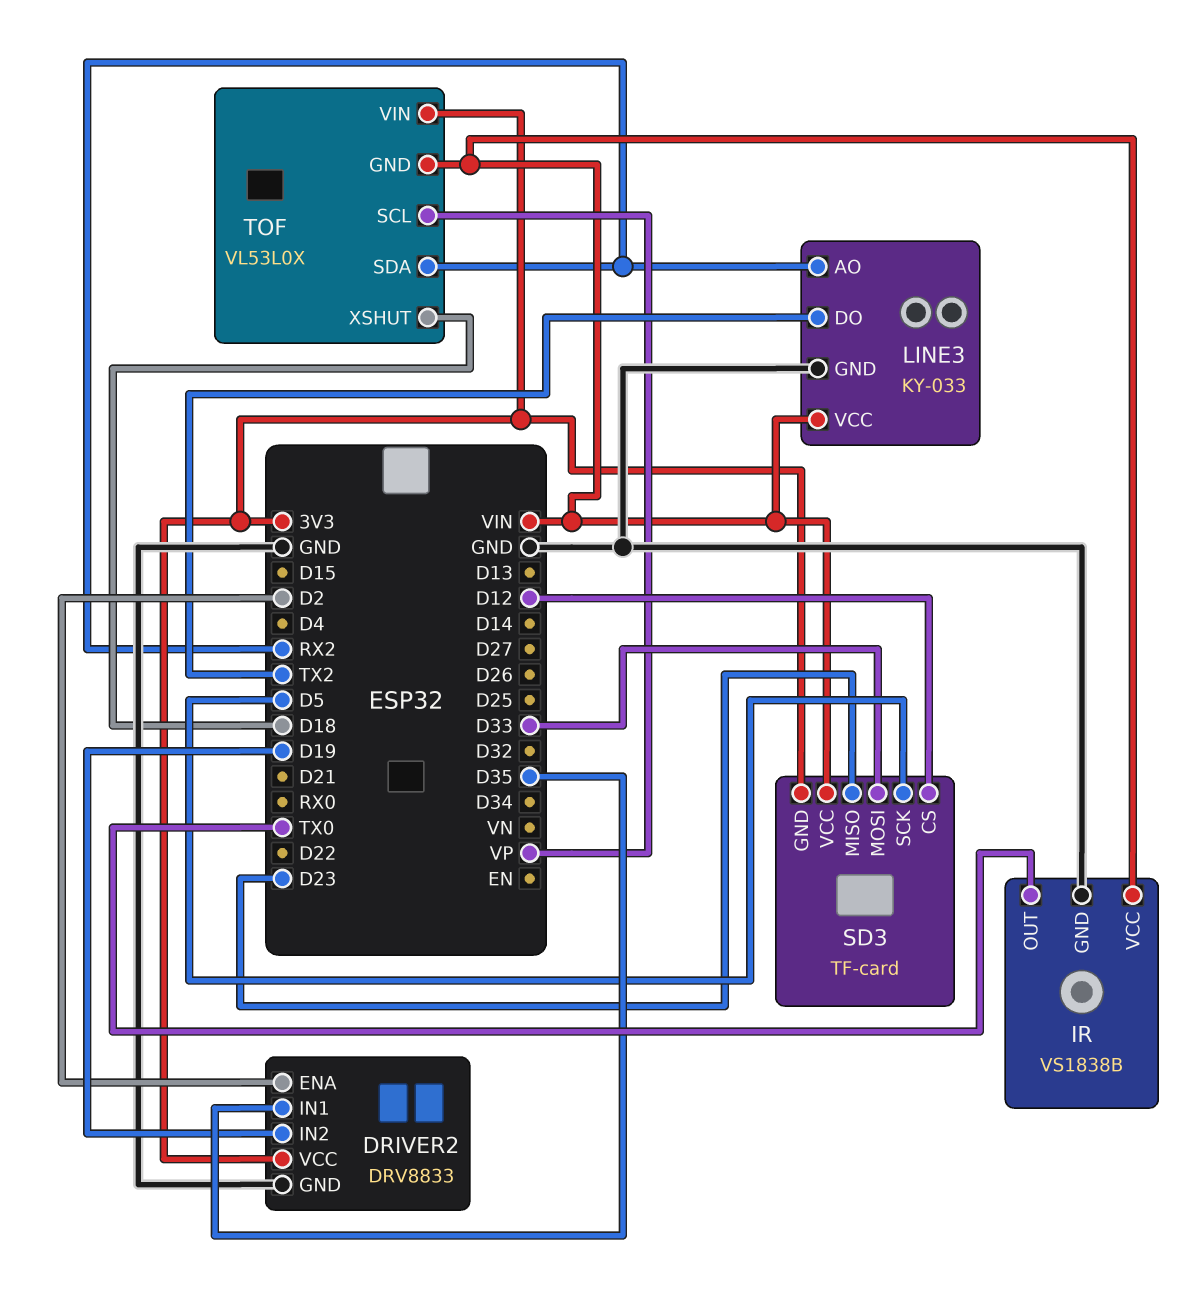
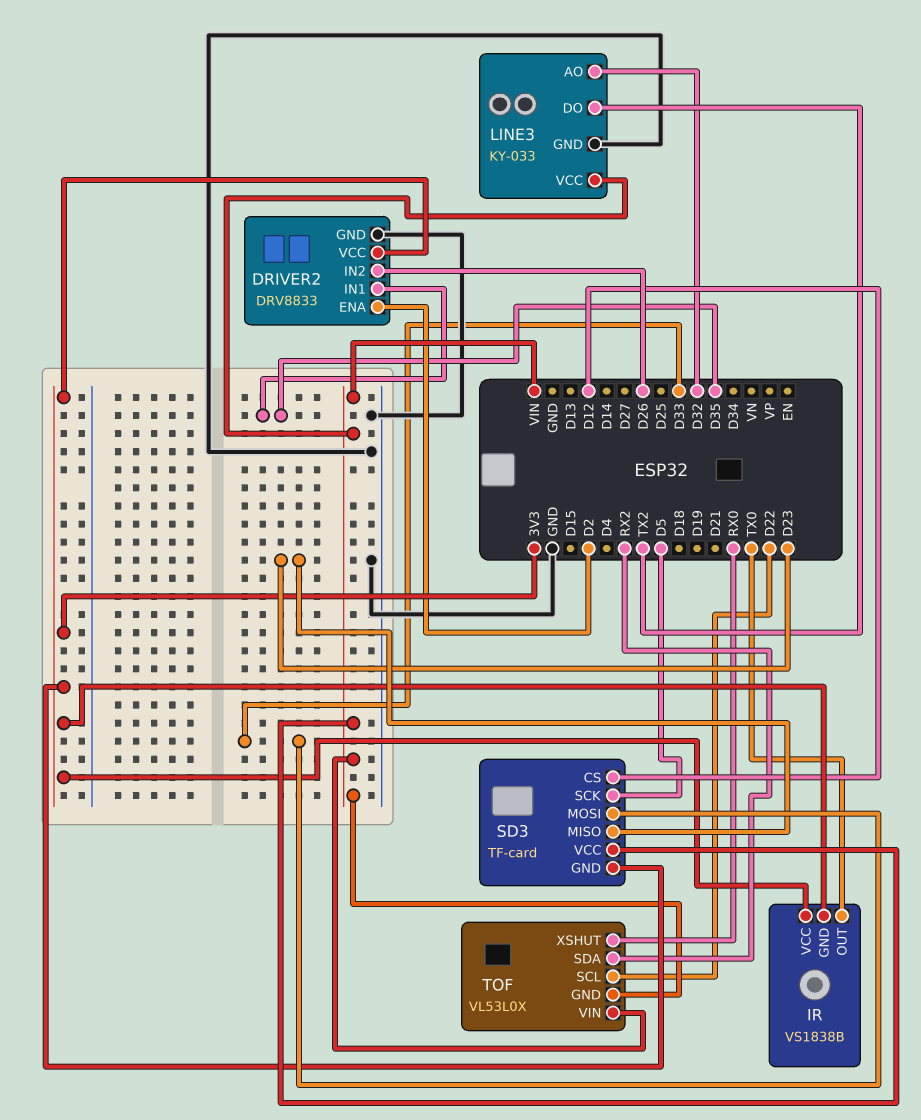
DRIVER2 pin IN2: D19 -> D26
IR pin GND: GND -> 3V3
IR pin VCC: VIN -> 3V3
LINE3 pin AO: RX2 -> D32
TOF pin SCL: VP -> D22
TOF pin VIN: 3V3 -> VIN
TOF pin XSHUT: D18 -> RX0

